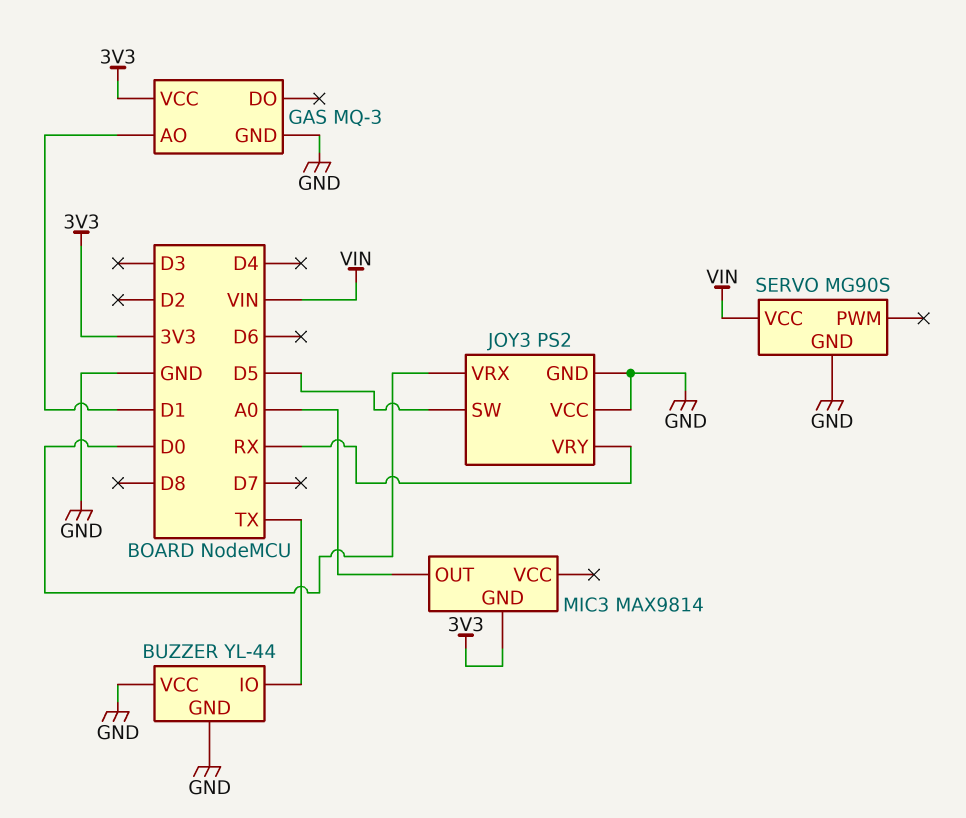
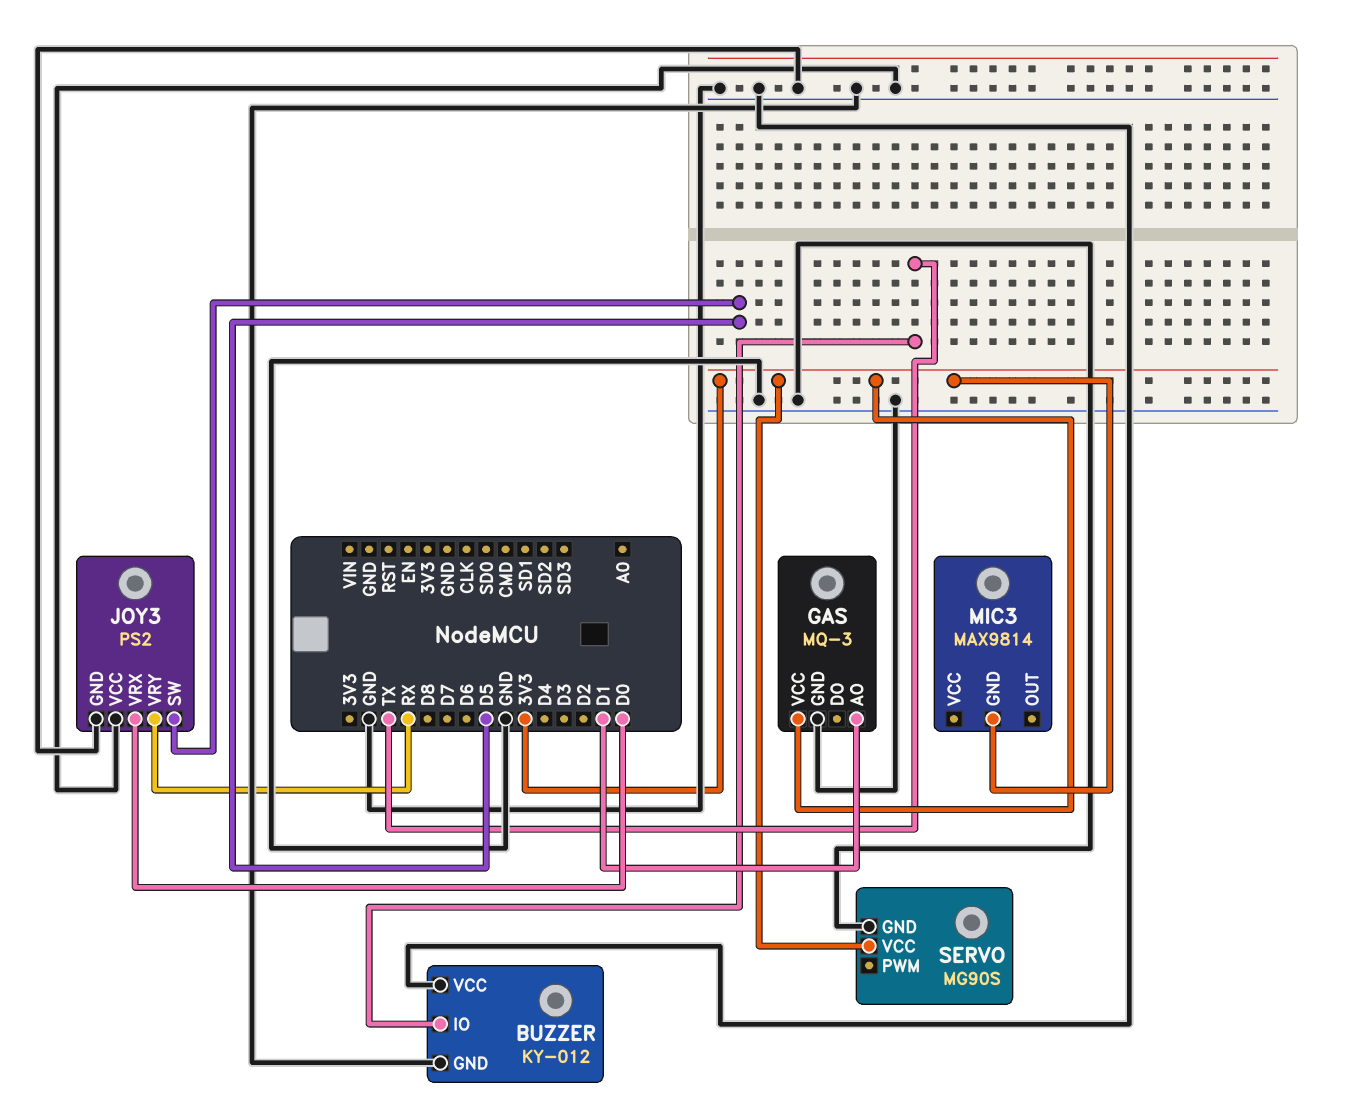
BUZZER: YL-44 -> KY-012
MIC3 pin OUT: A0 -> none
SERVO pin VCC: VIN -> 3V3

